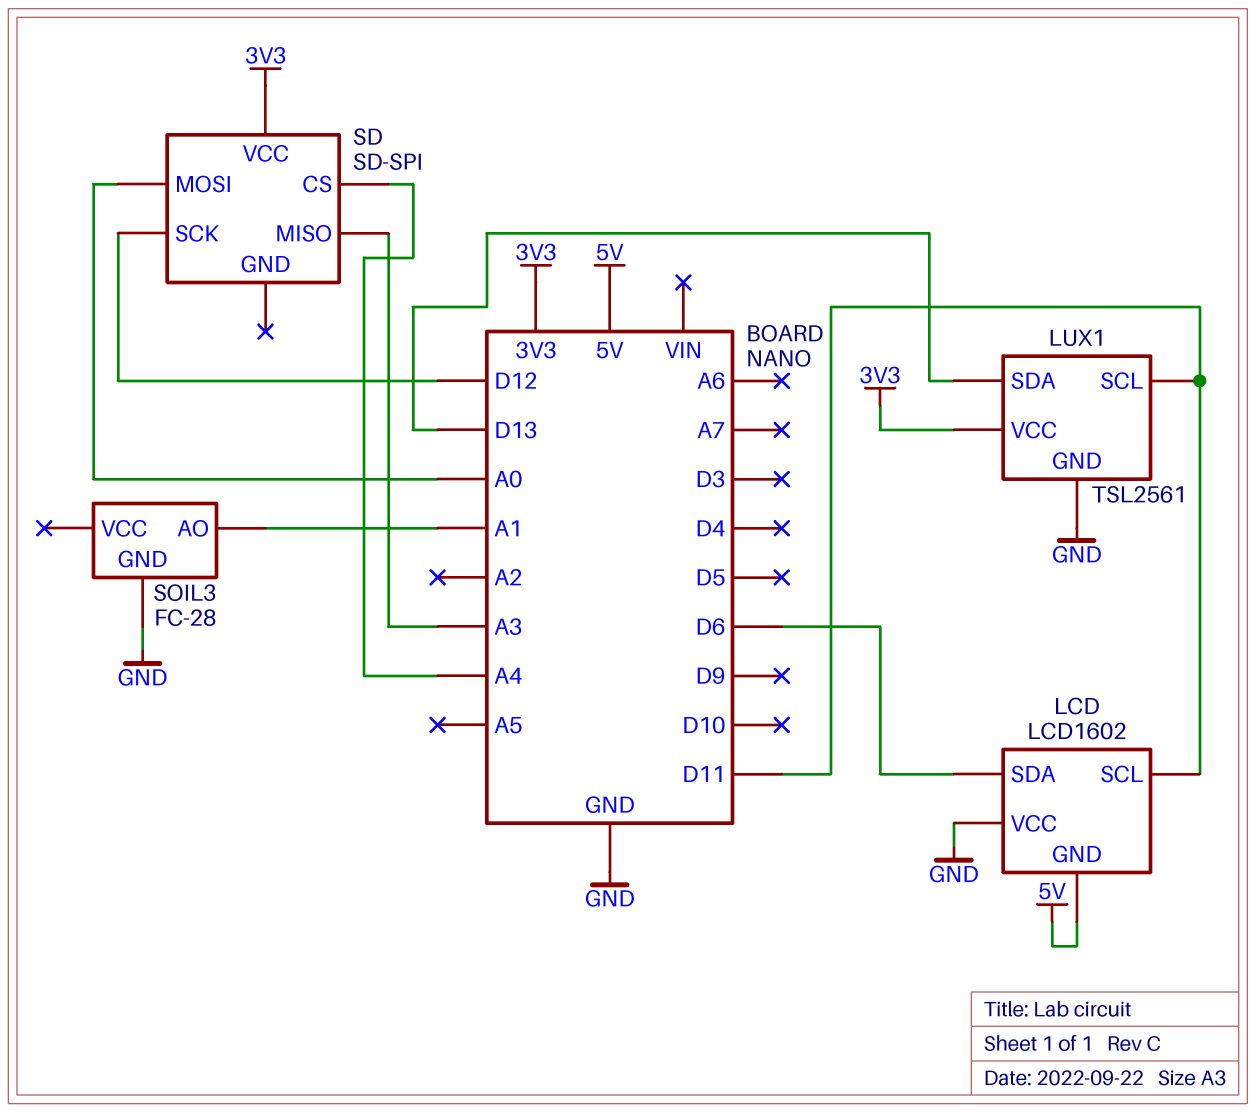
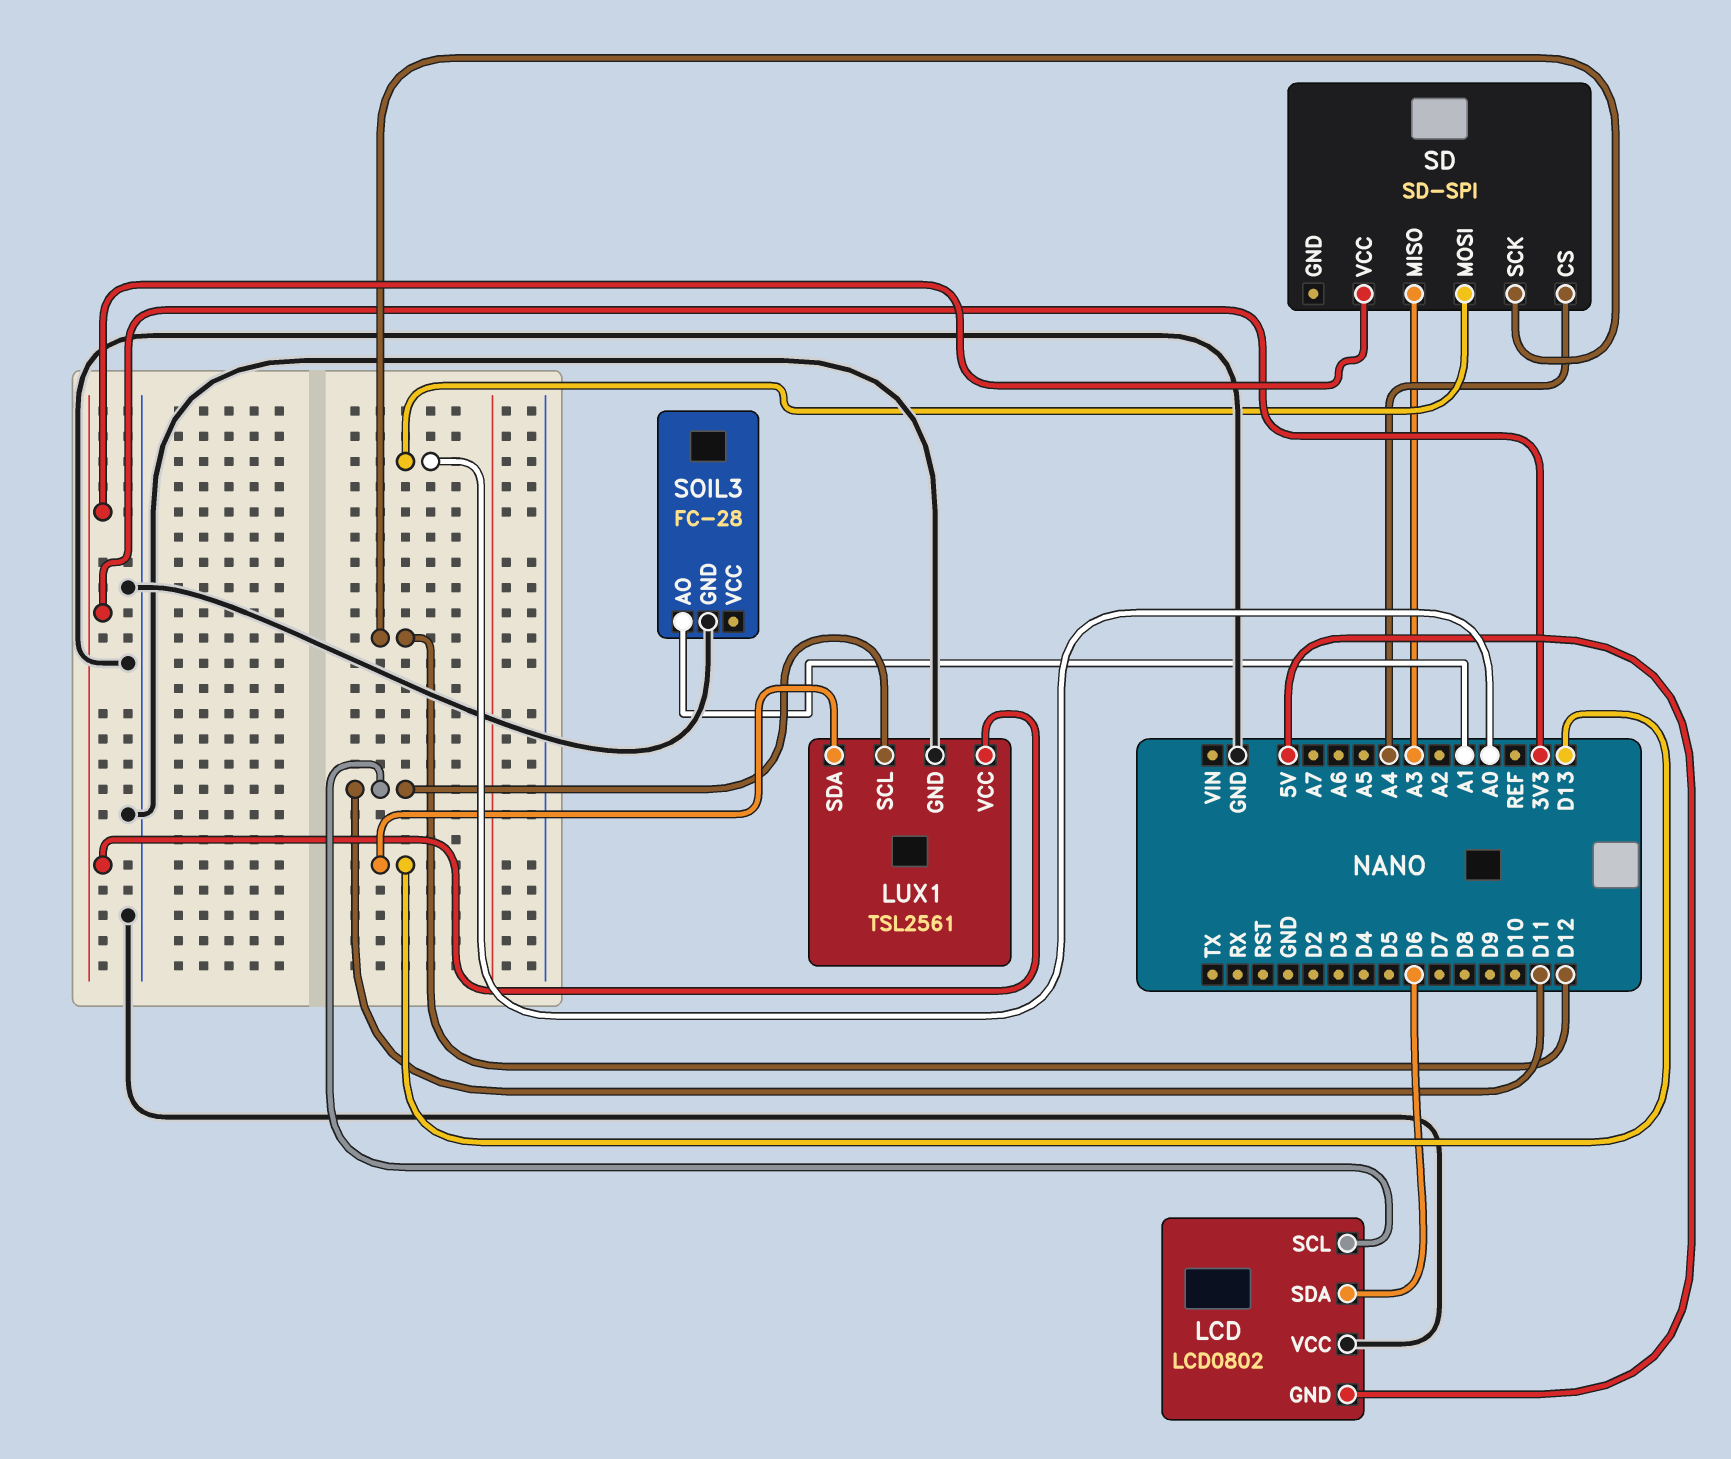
LCD: LCD1602 -> LCD0802

